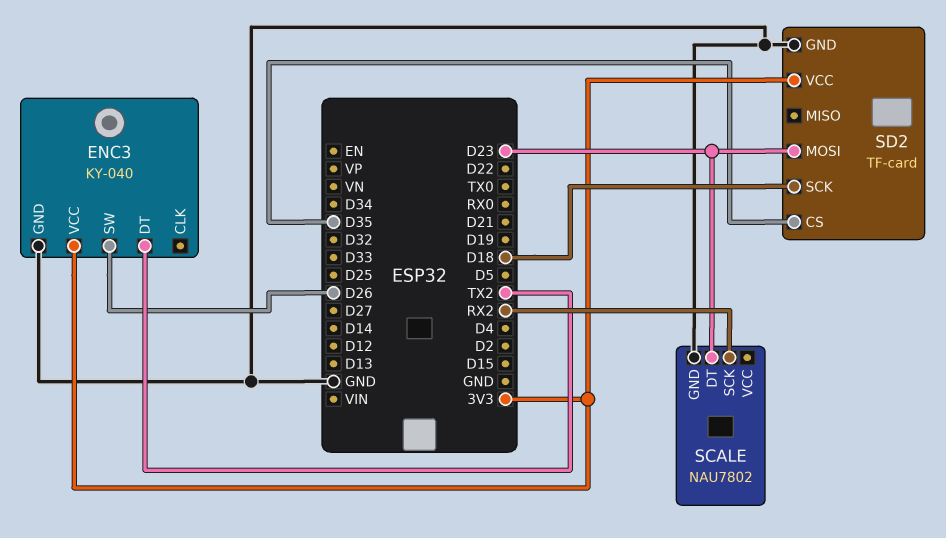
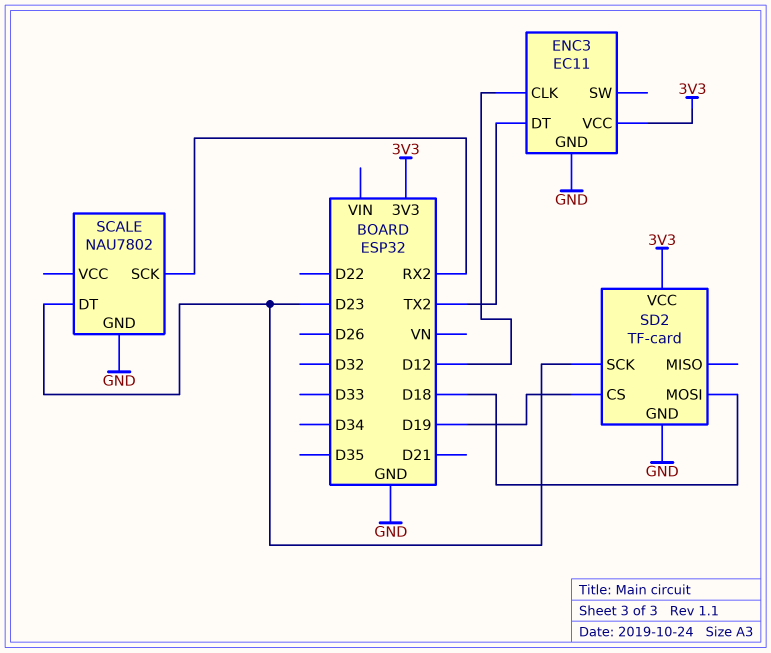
ENC3: KY-040 -> EC11
ENC3 pin CLK: none -> D12
ENC3 pin SW: D26 -> none
SD2 pin CS: D35 -> D19
SD2 pin MOSI: D23 -> D18
SD2 pin SCK: D18 -> D23

